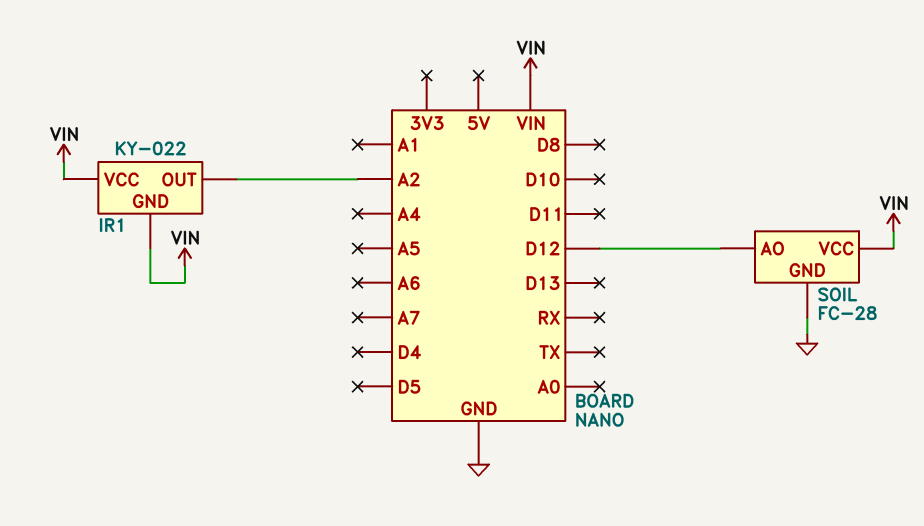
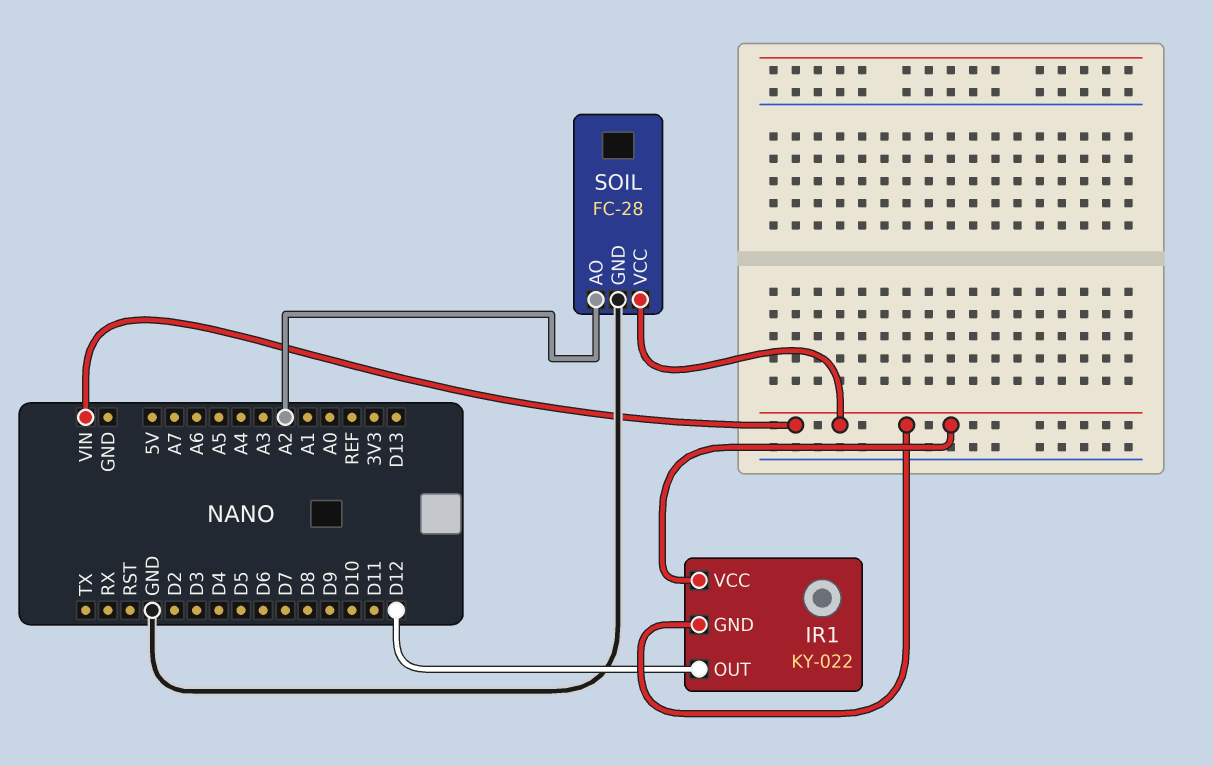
IR1 pin OUT: A2 -> D12
SOIL pin AO: D12 -> A2

